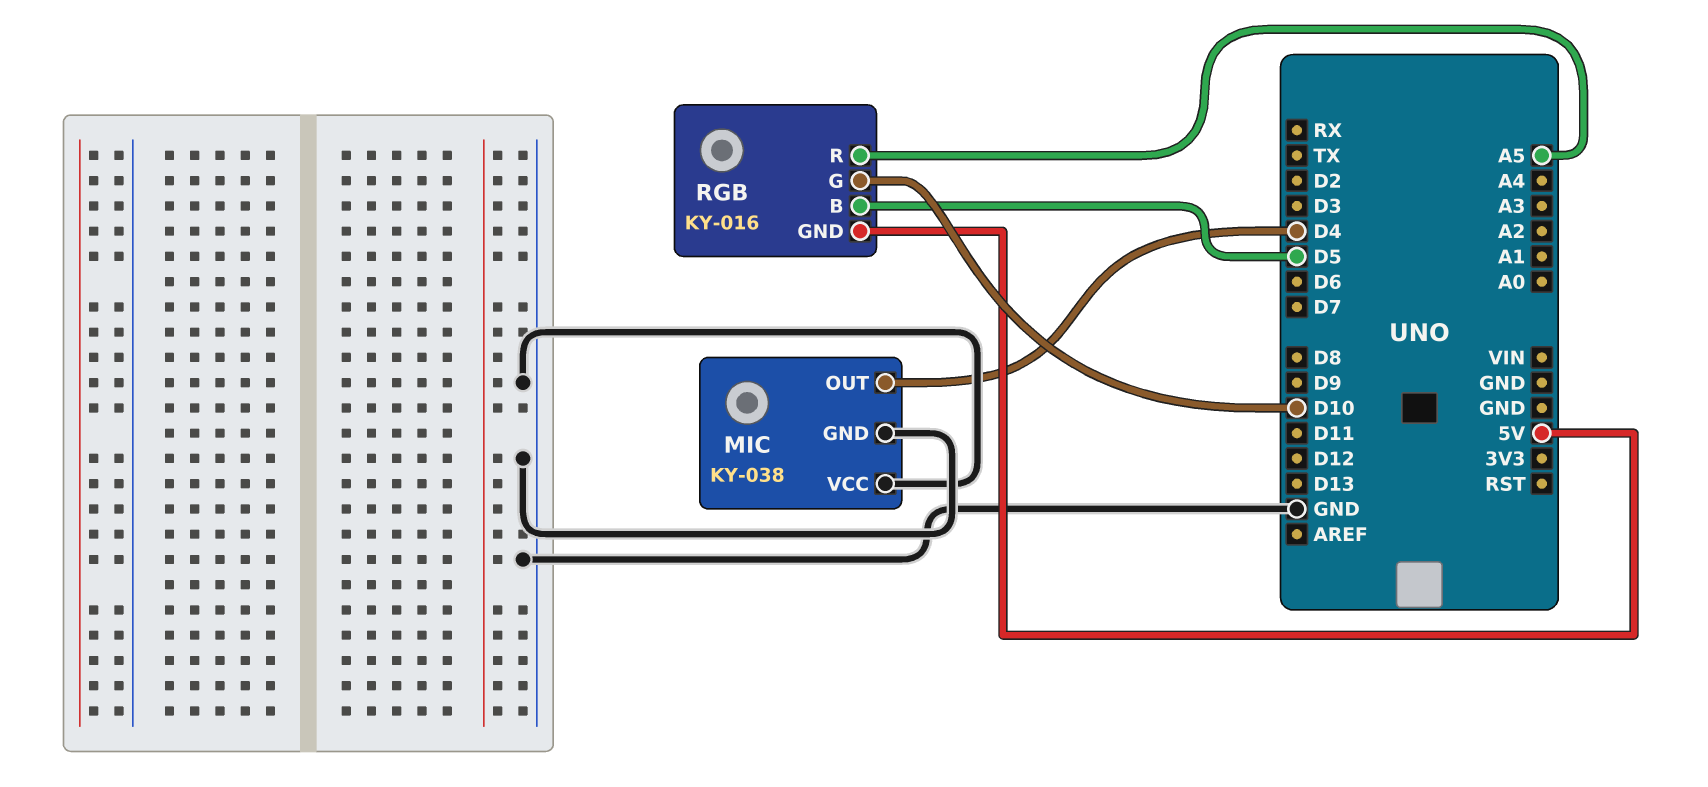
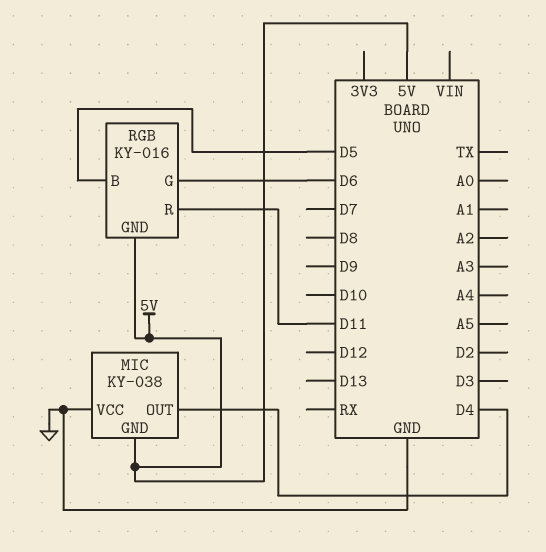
MIC pin GND: GND -> 5V
RGB pin G: D10 -> D6
RGB pin R: A5 -> D11

